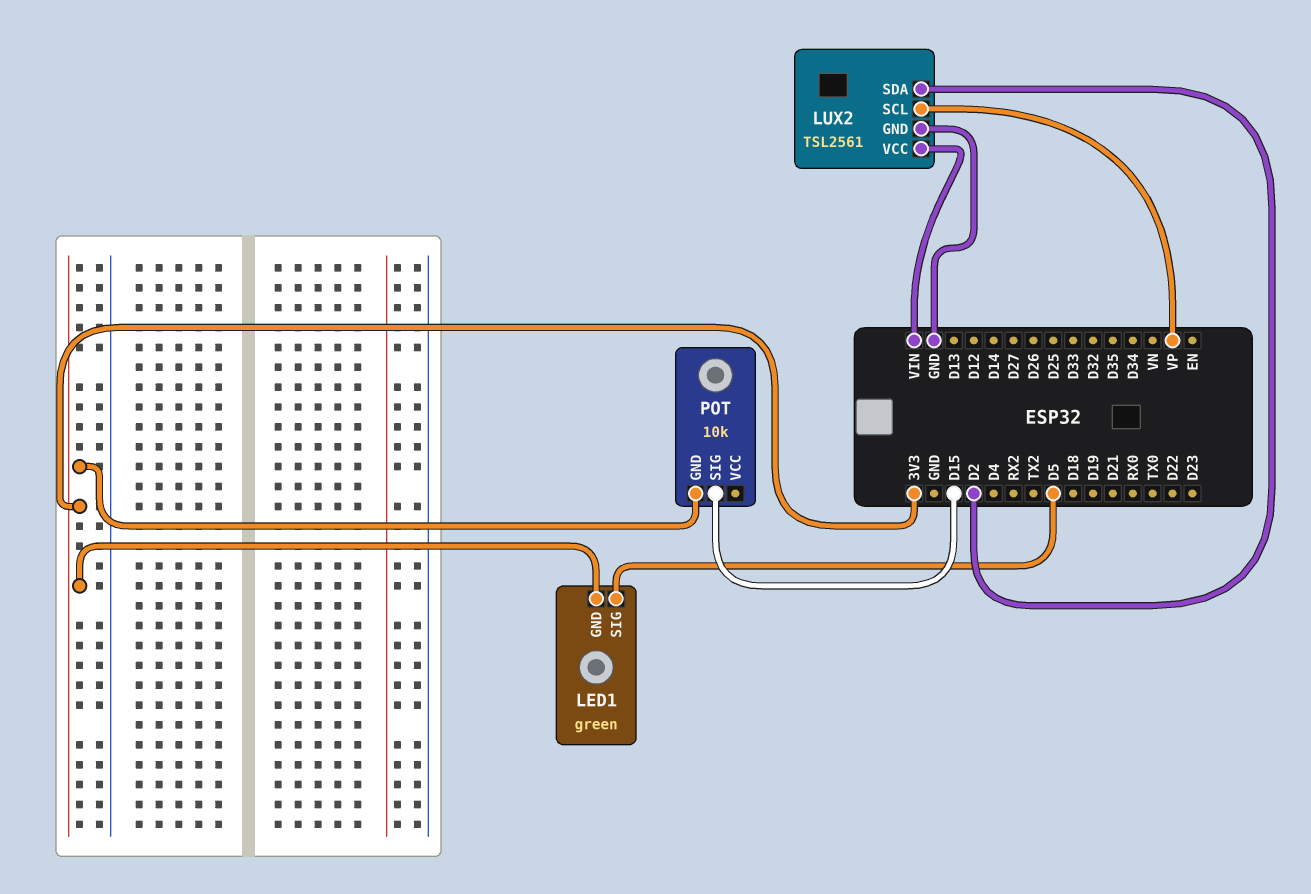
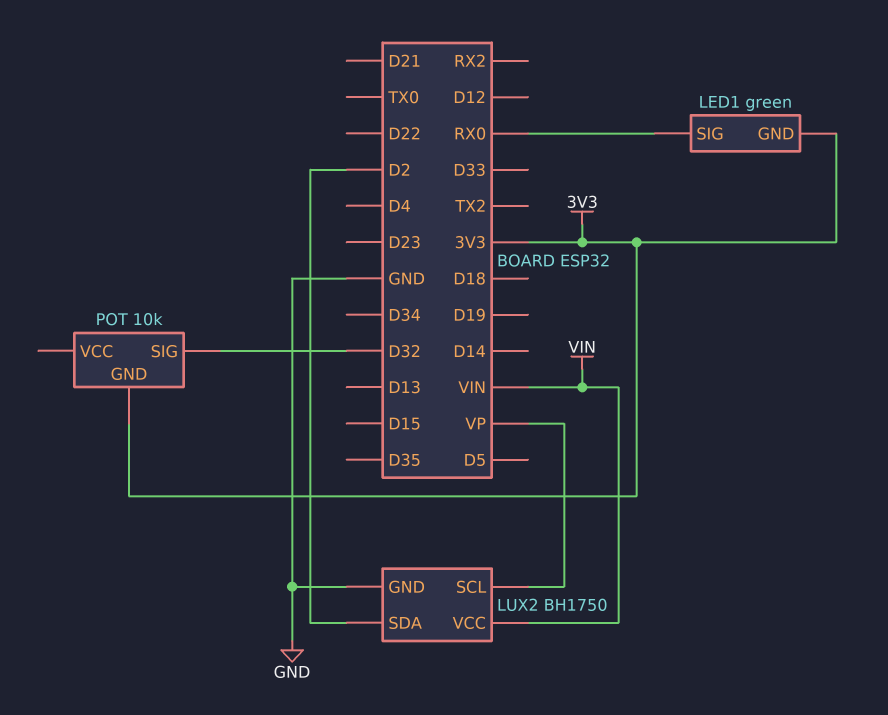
LED1 pin SIG: D5 -> RX0
LUX2: TSL2561 -> BH1750
POT pin SIG: D15 -> D32

